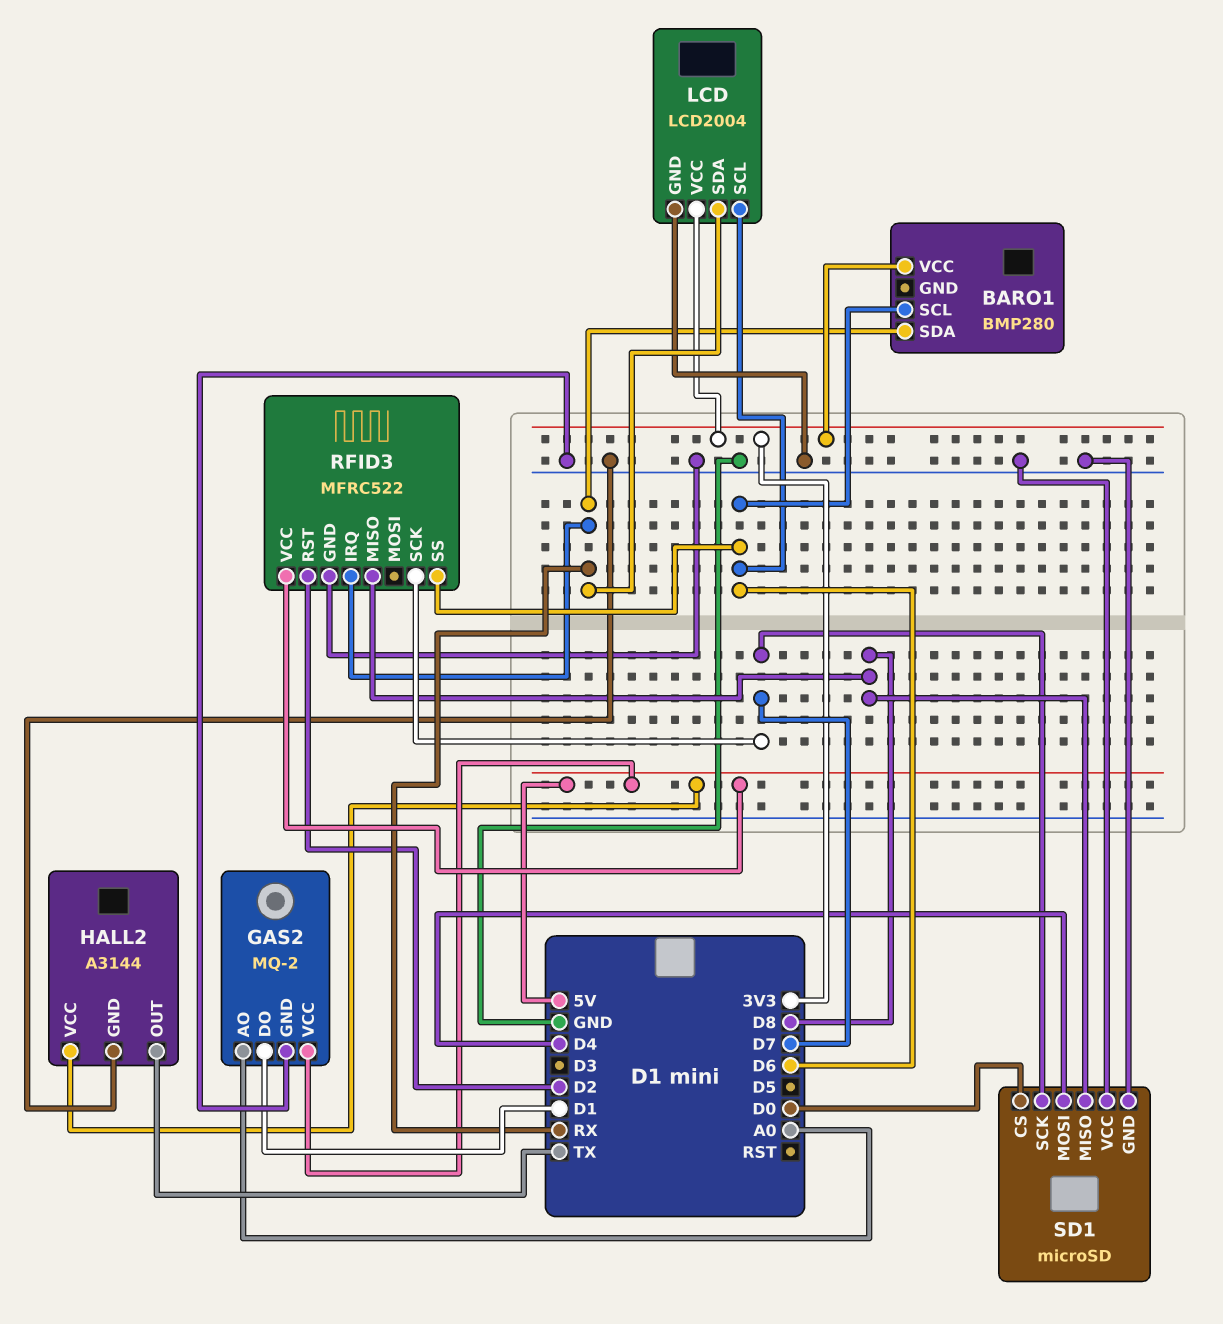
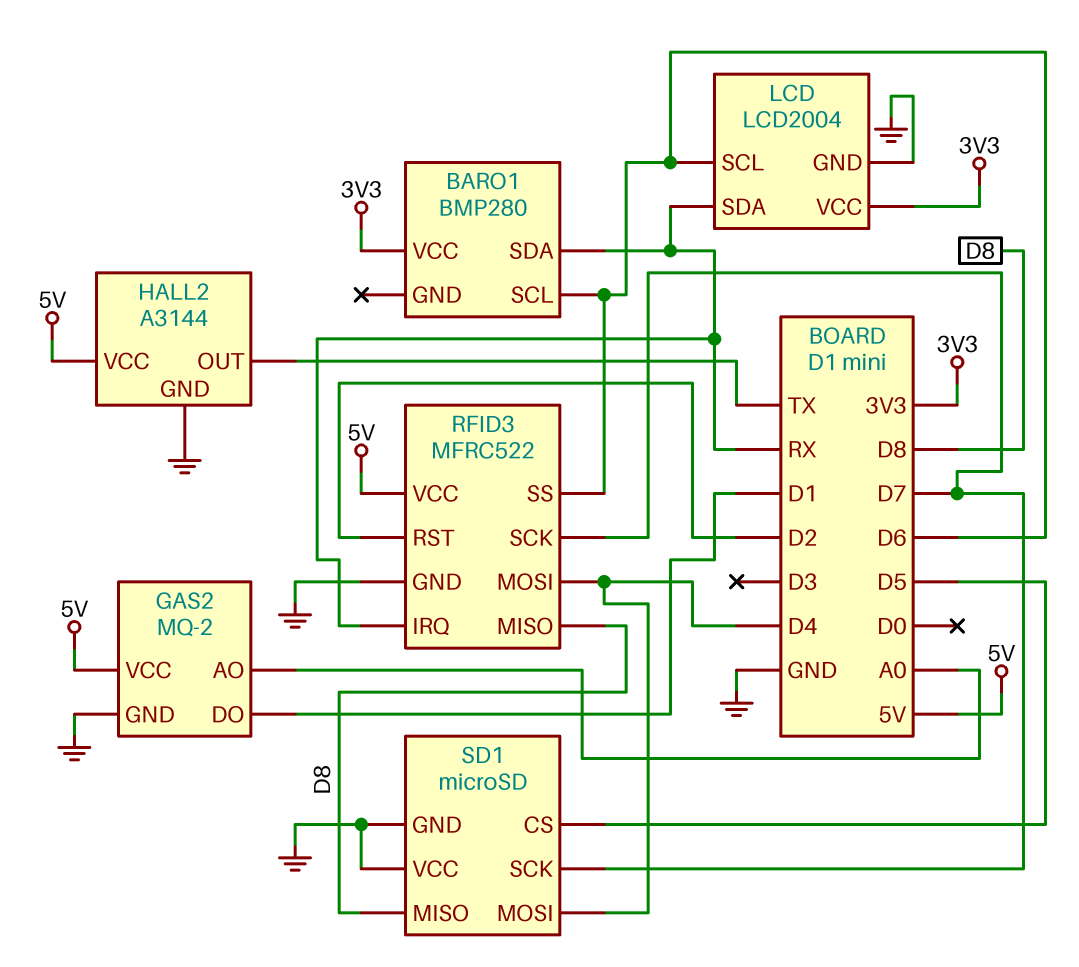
RFID3 pin MOSI: none -> D4
SD1 pin CS: D0 -> D5

